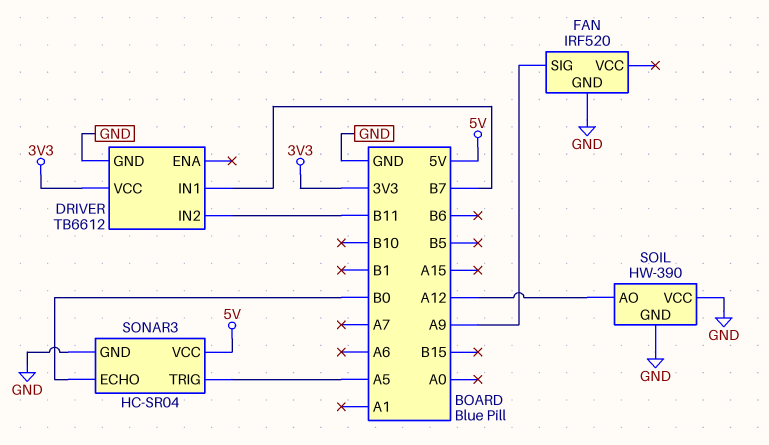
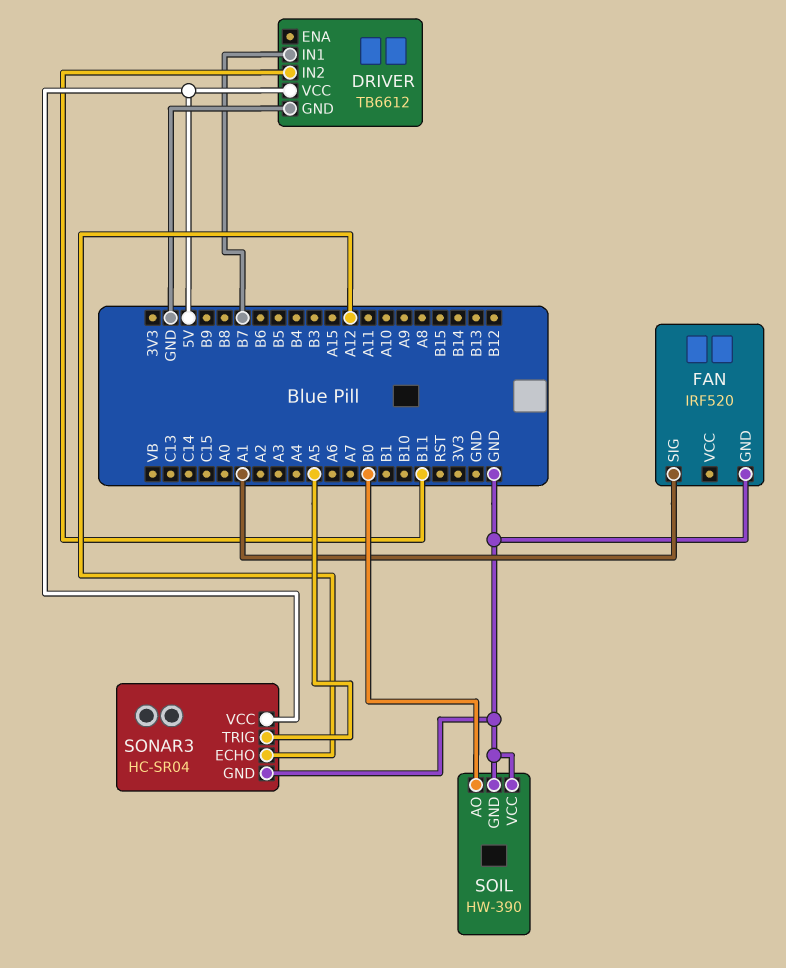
DRIVER pin VCC: 3V3 -> 5V
FAN pin SIG: A9 -> A1
SOIL pin AO: A12 -> B0
SONAR3 pin ECHO: B0 -> A12

